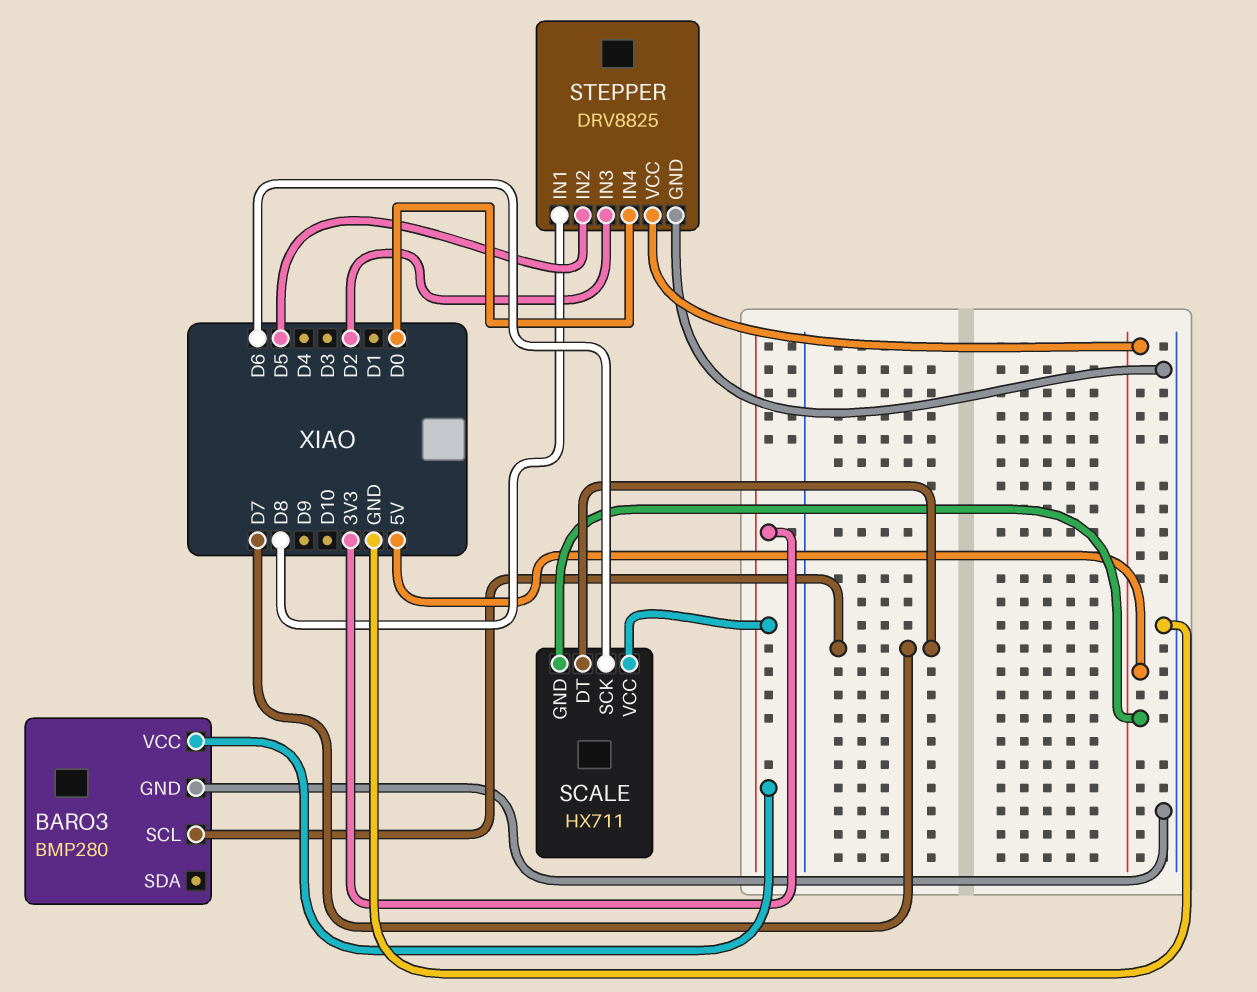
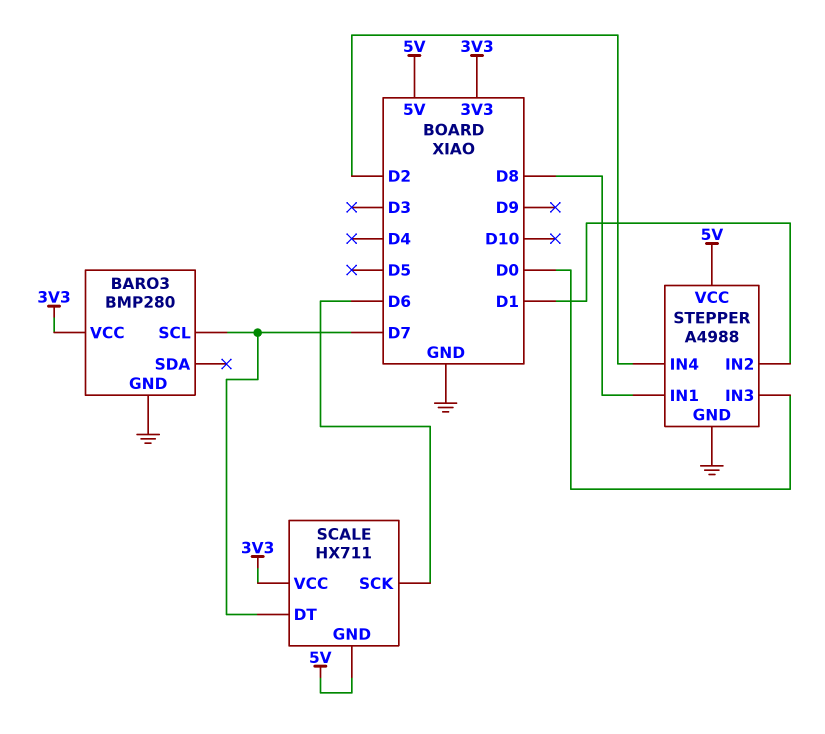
STEPPER: DRV8825 -> A4988
STEPPER pin IN2: D5 -> D1
STEPPER pin IN3: D2 -> D0
STEPPER pin IN4: D0 -> D2

